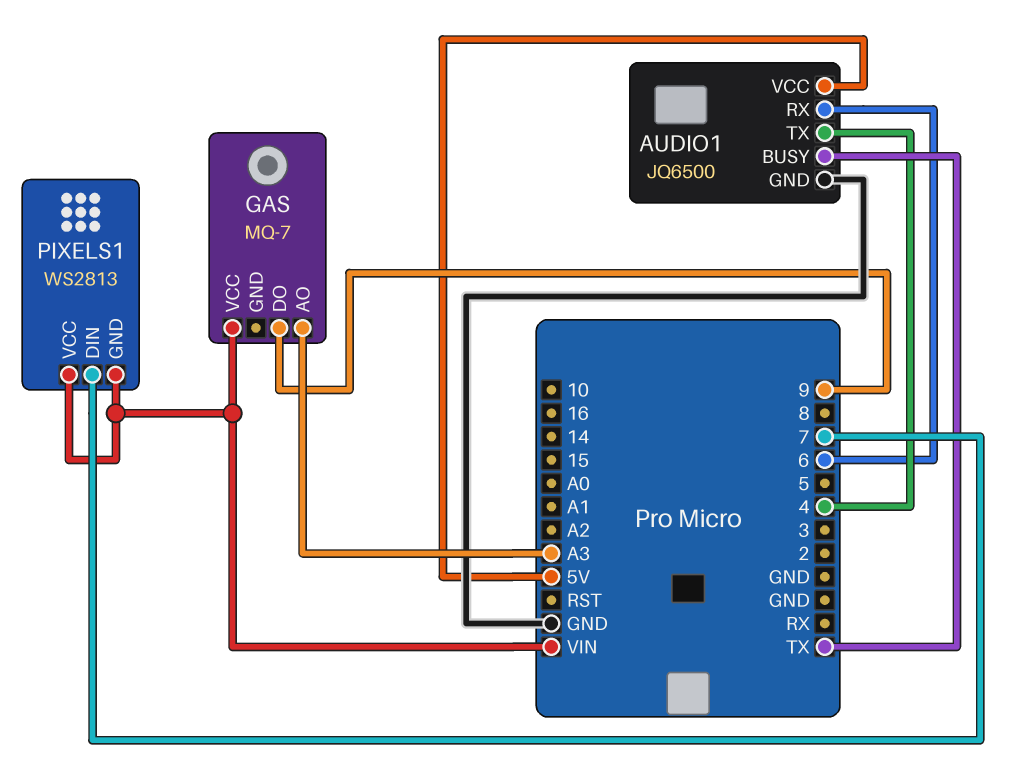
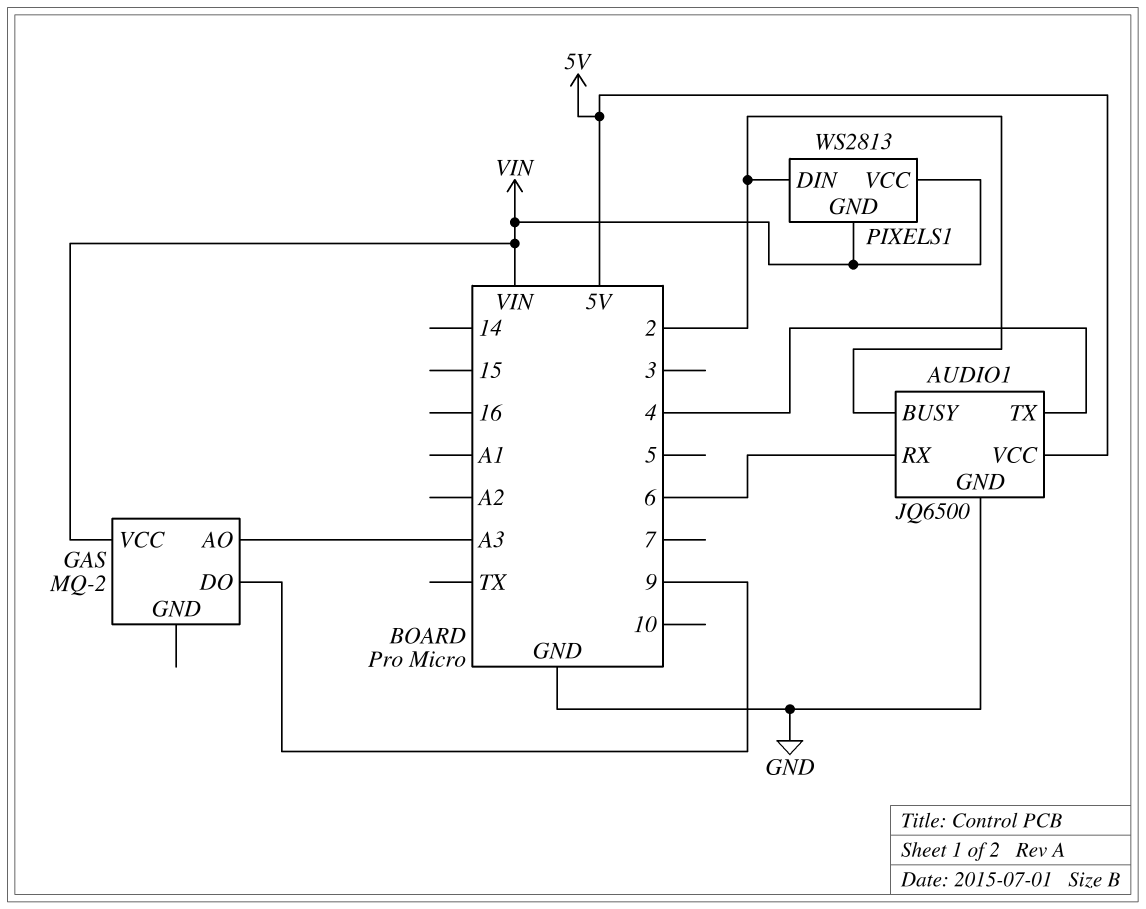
AUDIO1 pin BUSY: TX -> 2
GAS: MQ-7 -> MQ-2
PIXELS1 pin DIN: 7 -> 2

